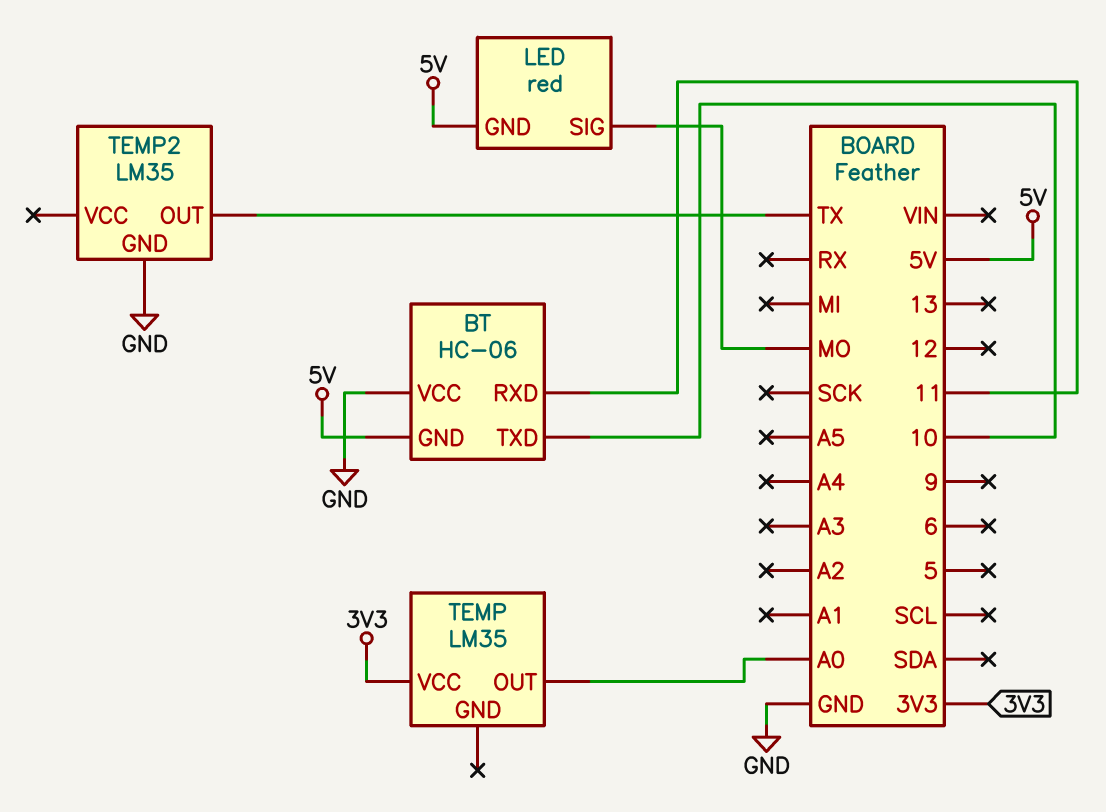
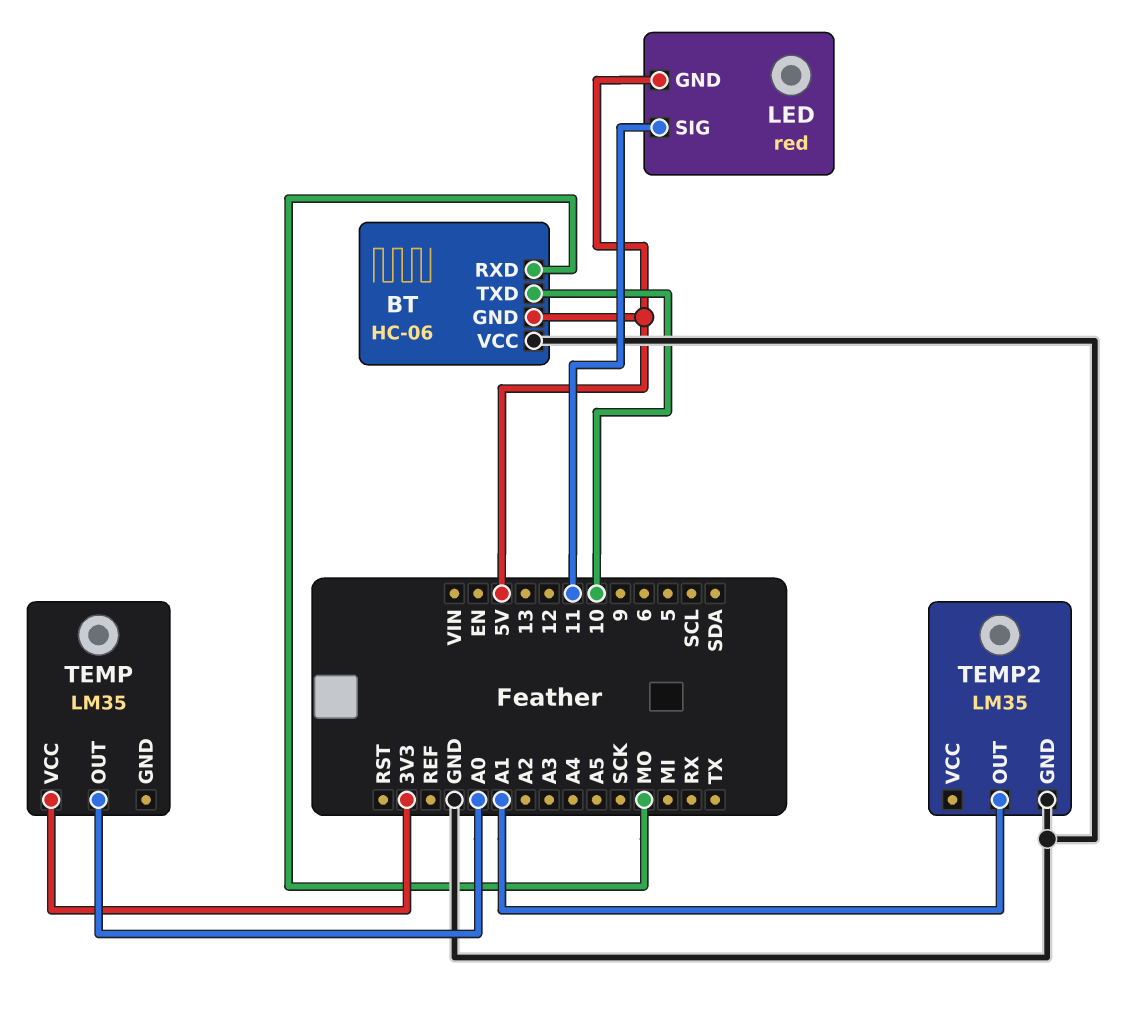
BT pin RXD: 11 -> MO
LED pin SIG: MO -> 11
TEMP2 pin OUT: TX -> A1

